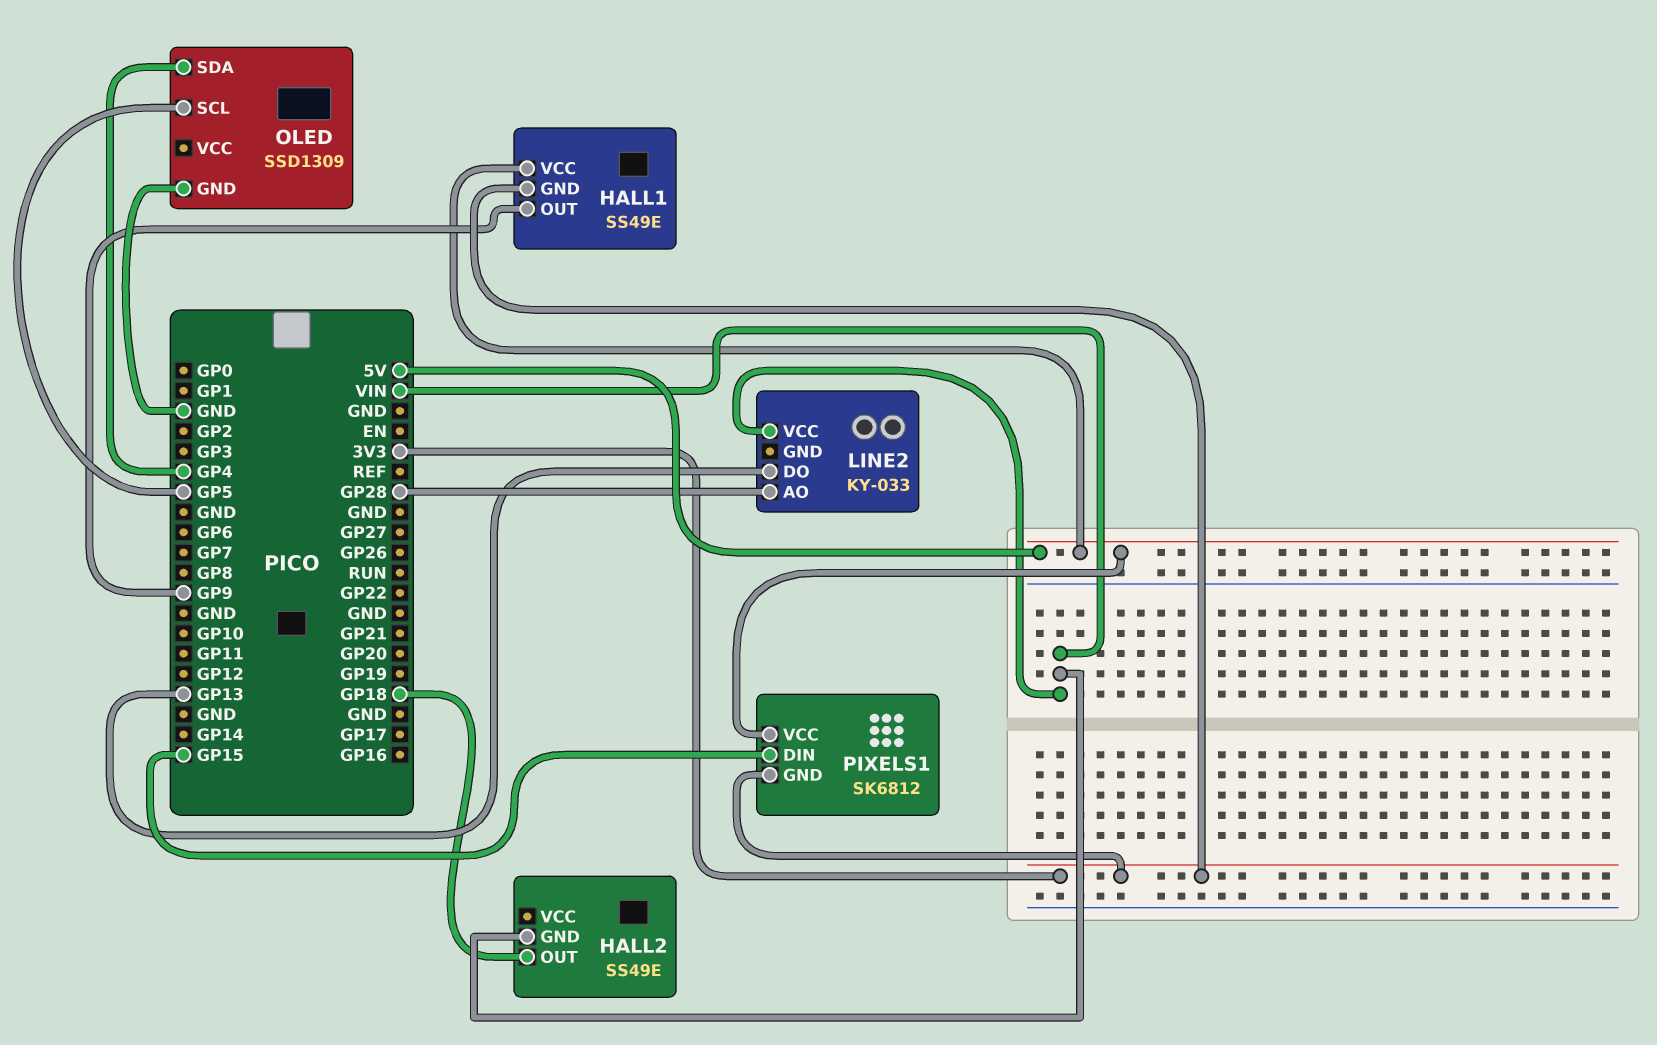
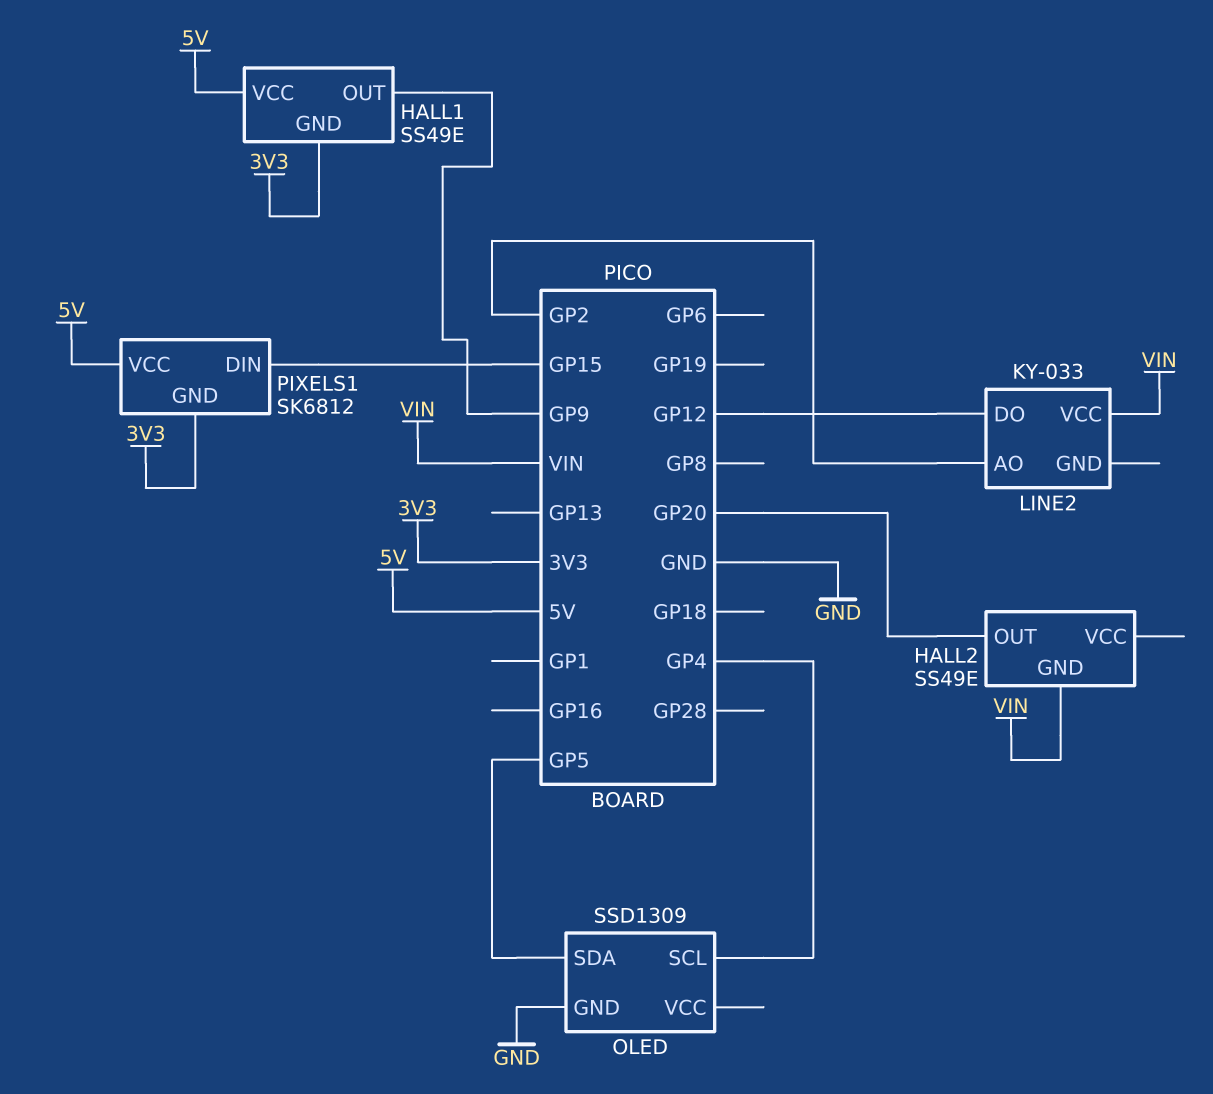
HALL2 pin OUT: GP18 -> GP20
LINE2 pin AO: GP28 -> GP2
LINE2 pin DO: GP13 -> GP12
OLED pin SCL: GP5 -> GP4
OLED pin SDA: GP4 -> GP5

